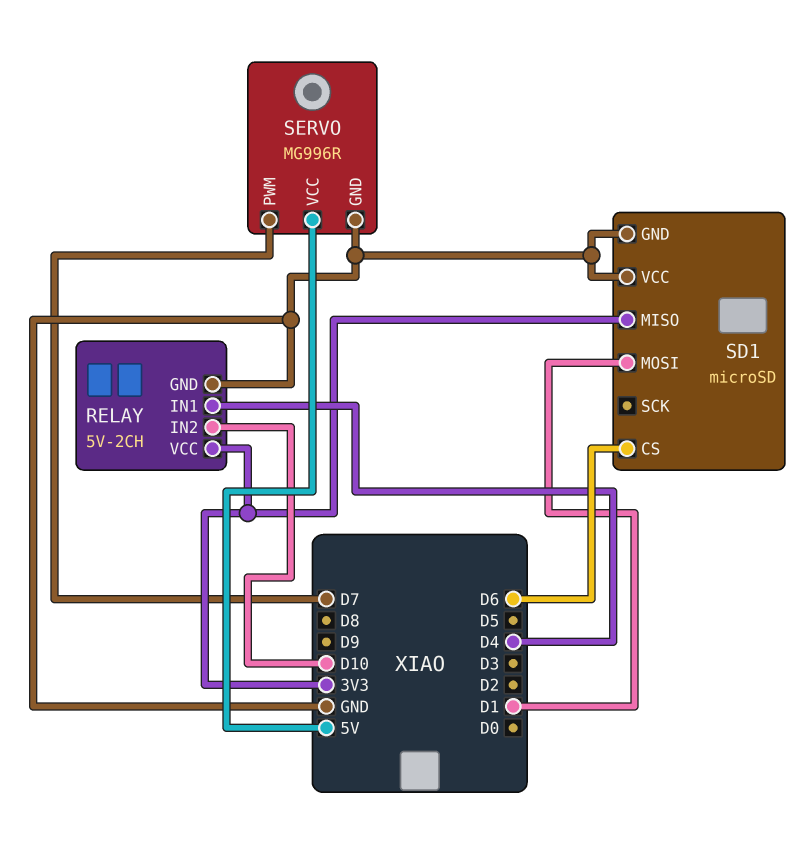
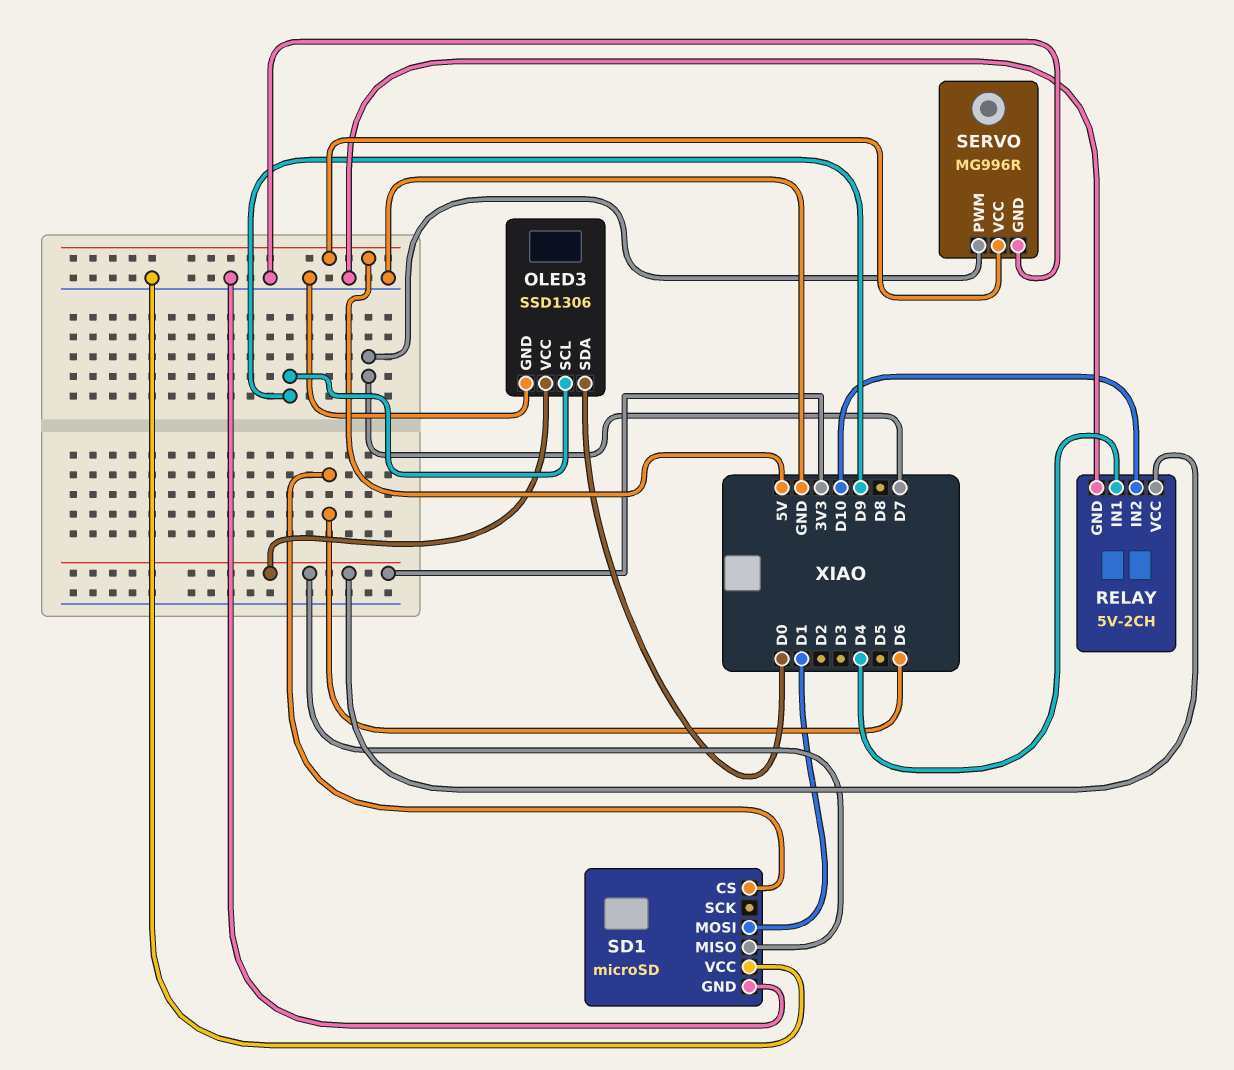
OLED3: none -> SSD1306
OLED3 pin GND: none -> GND
OLED3 pin SCL: none -> D9
OLED3 pin SDA: none -> D0
OLED3 pin VCC: none -> 3V3

